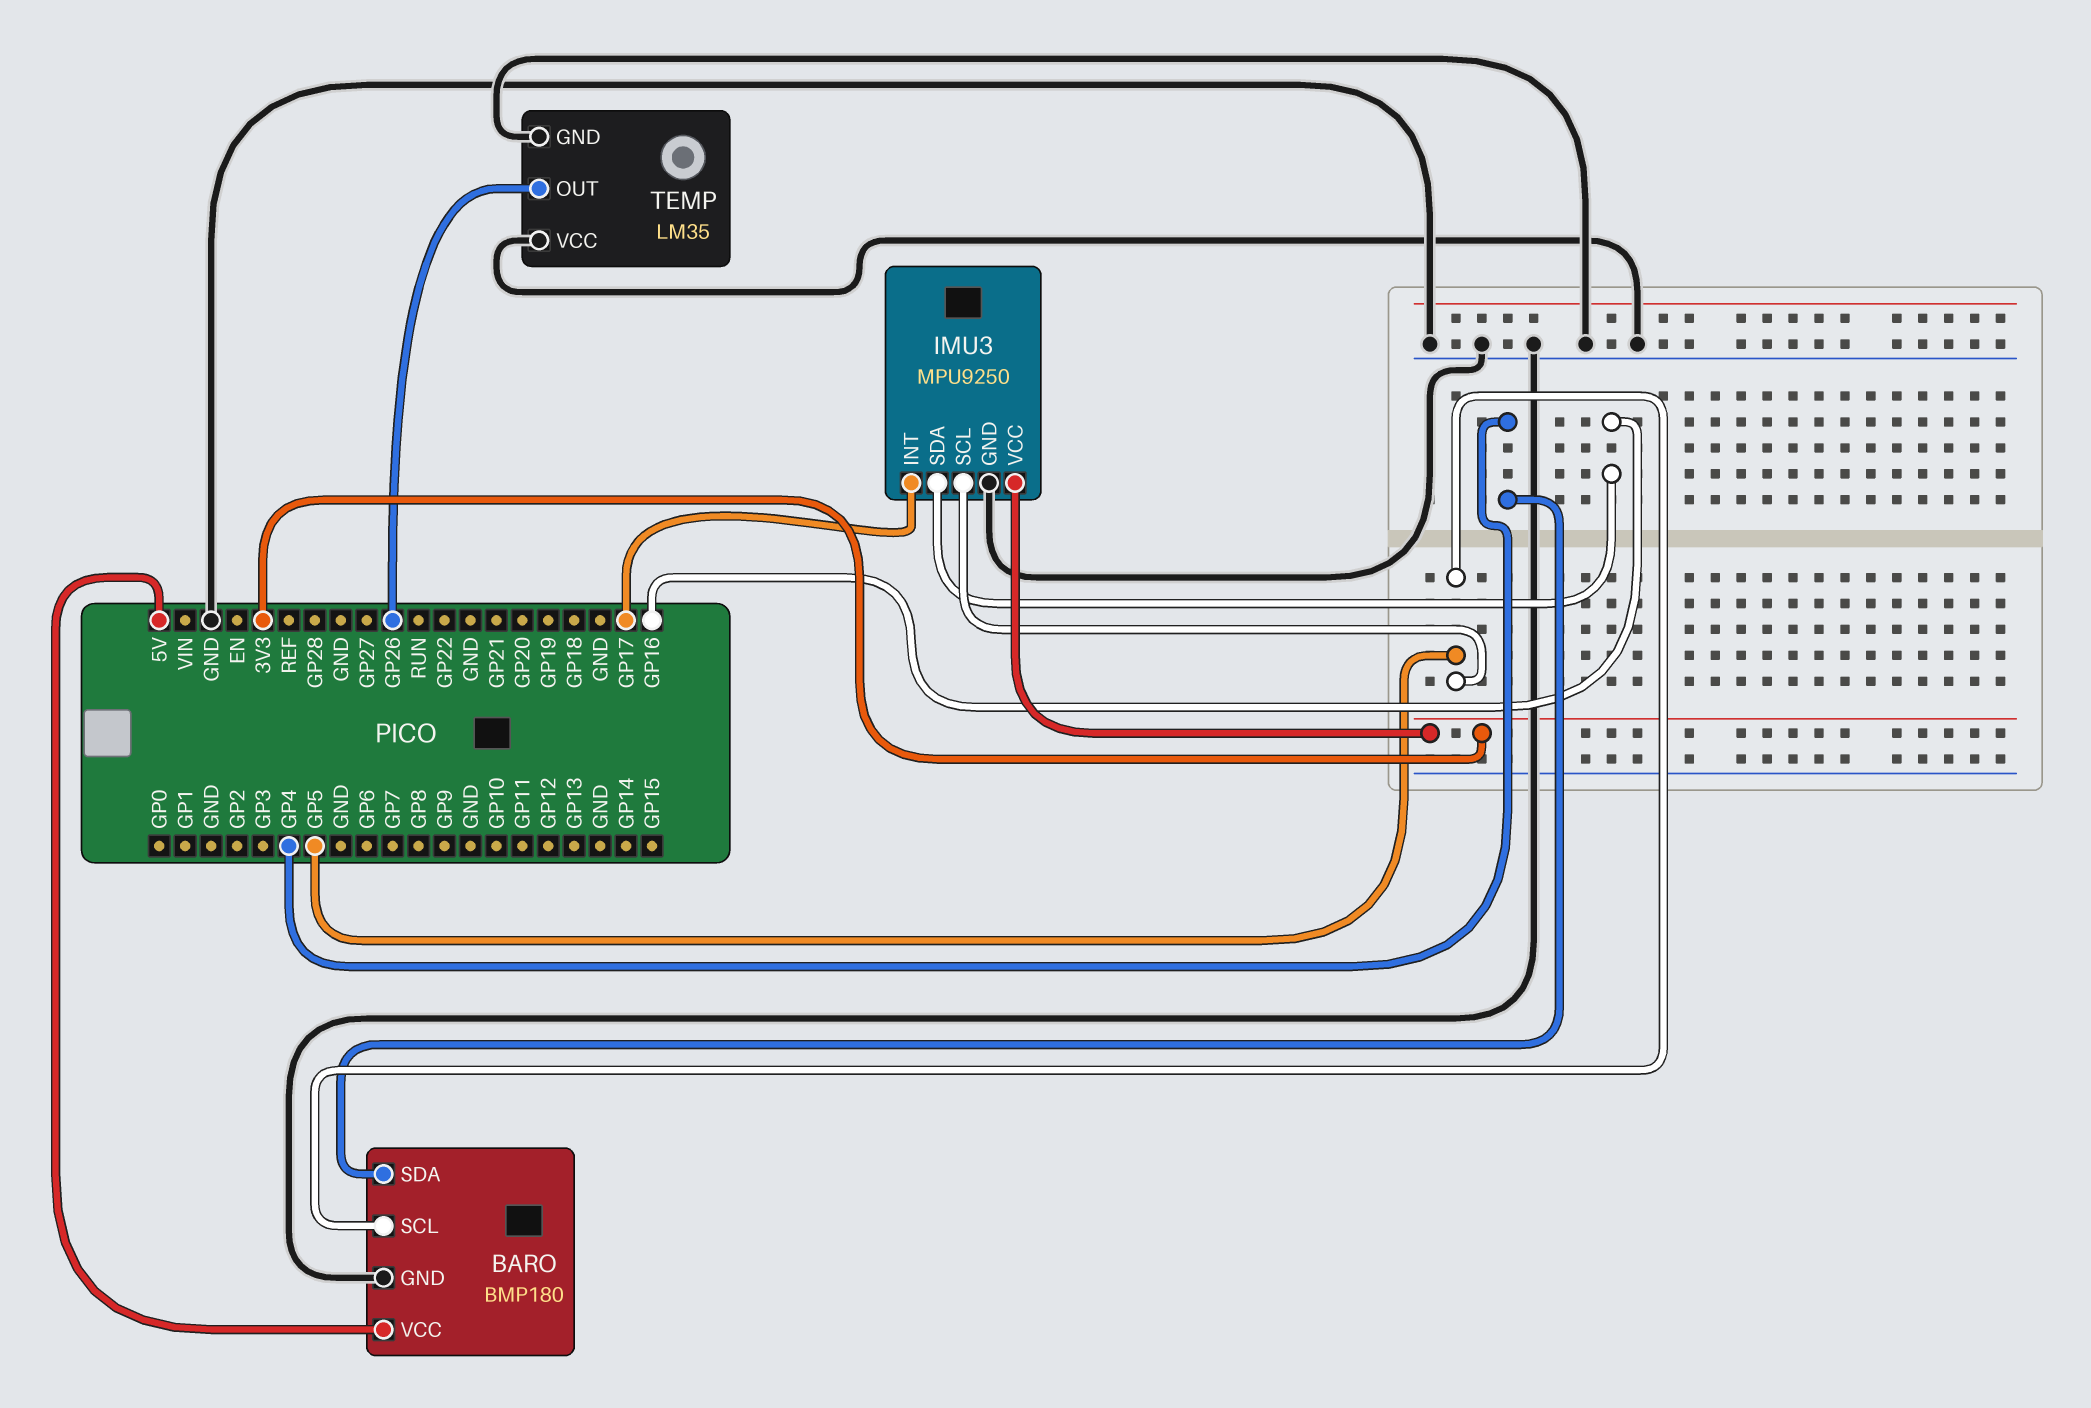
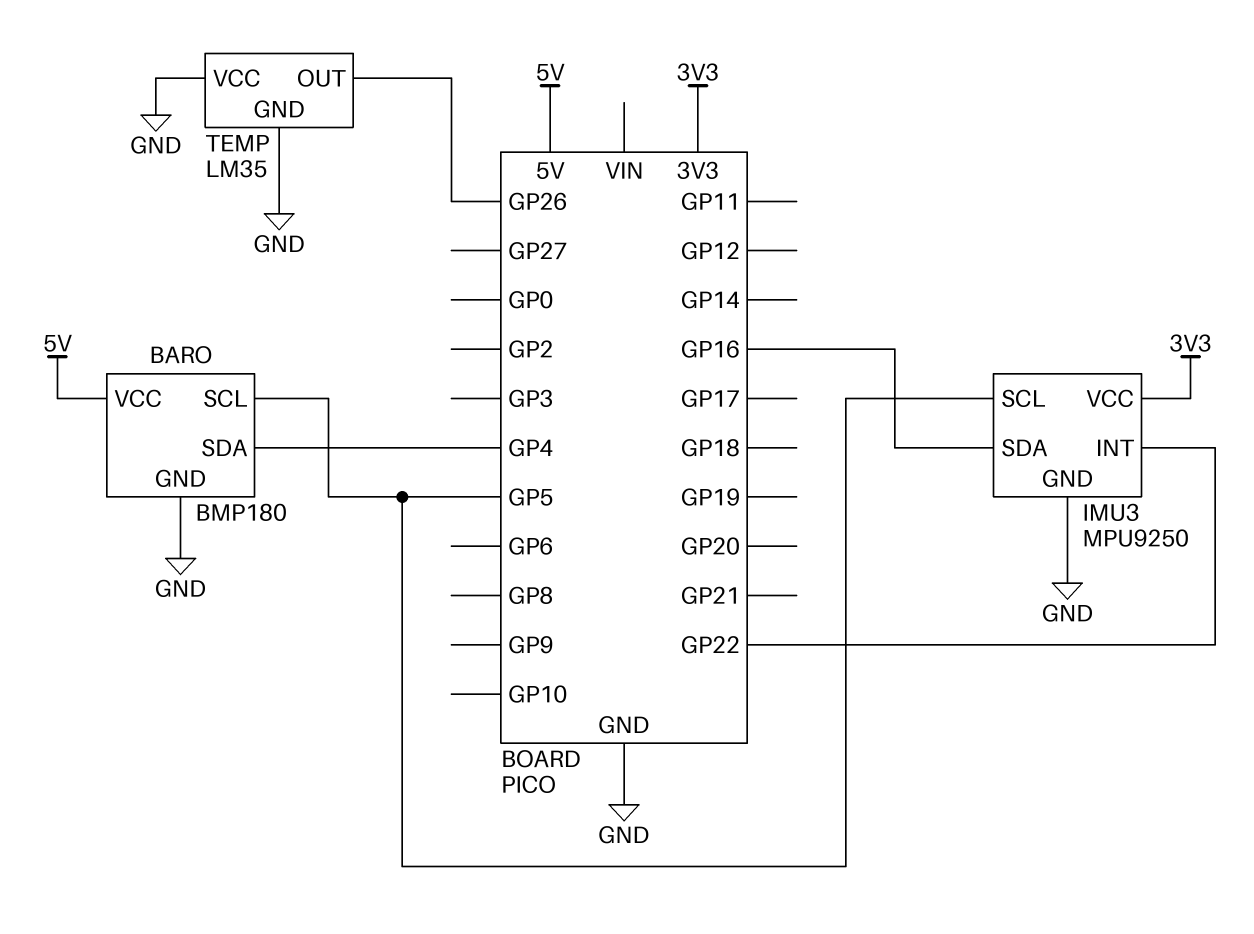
IMU3 pin INT: GP17 -> GP22

